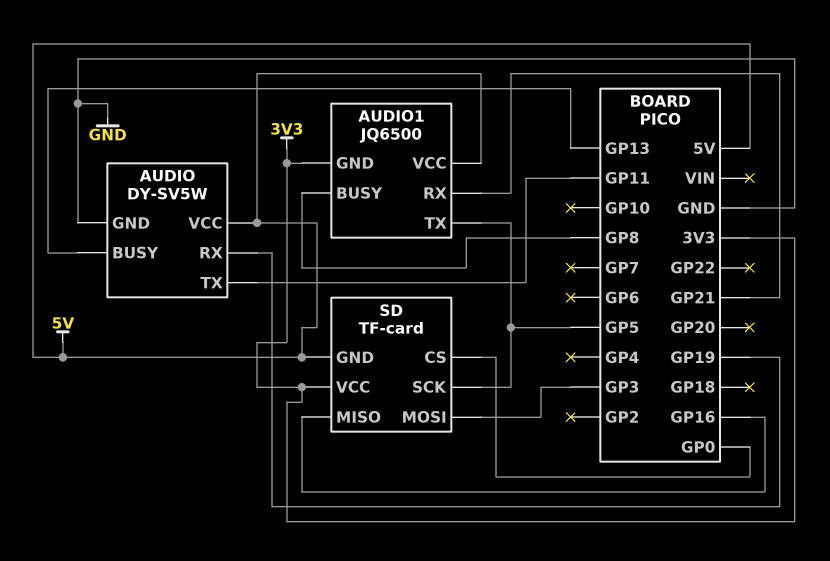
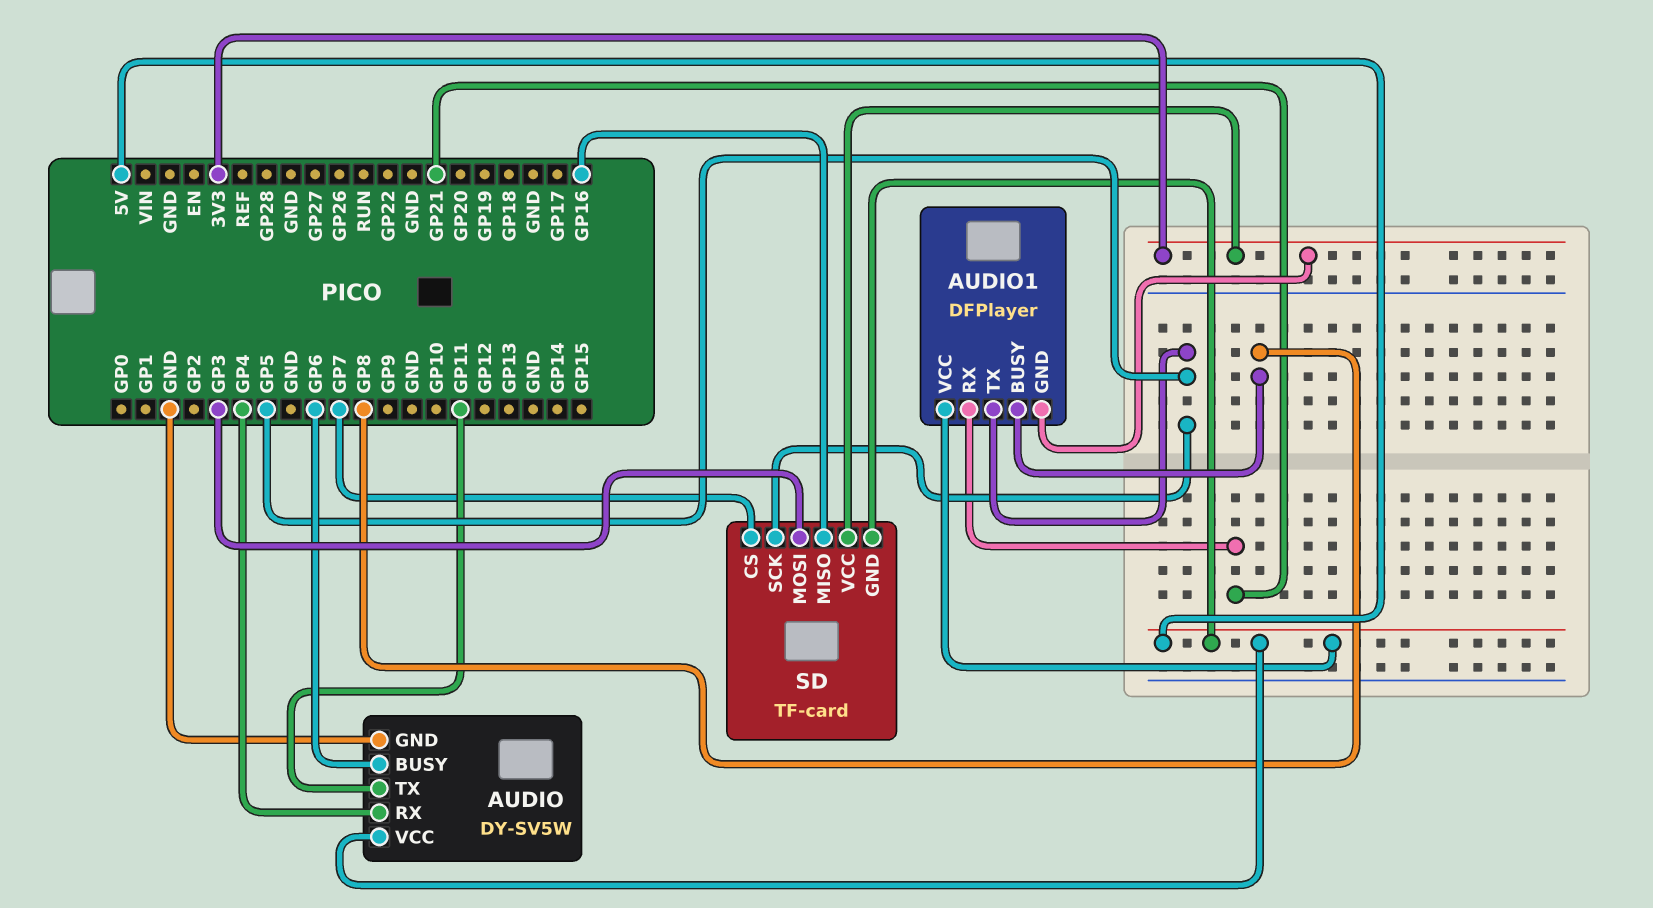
AUDIO pin BUSY: GP13 -> GP6
AUDIO pin RX: GP19 -> GP4
AUDIO1: JQ6500 -> DFPlayer
SD pin CS: GP0 -> GP7

